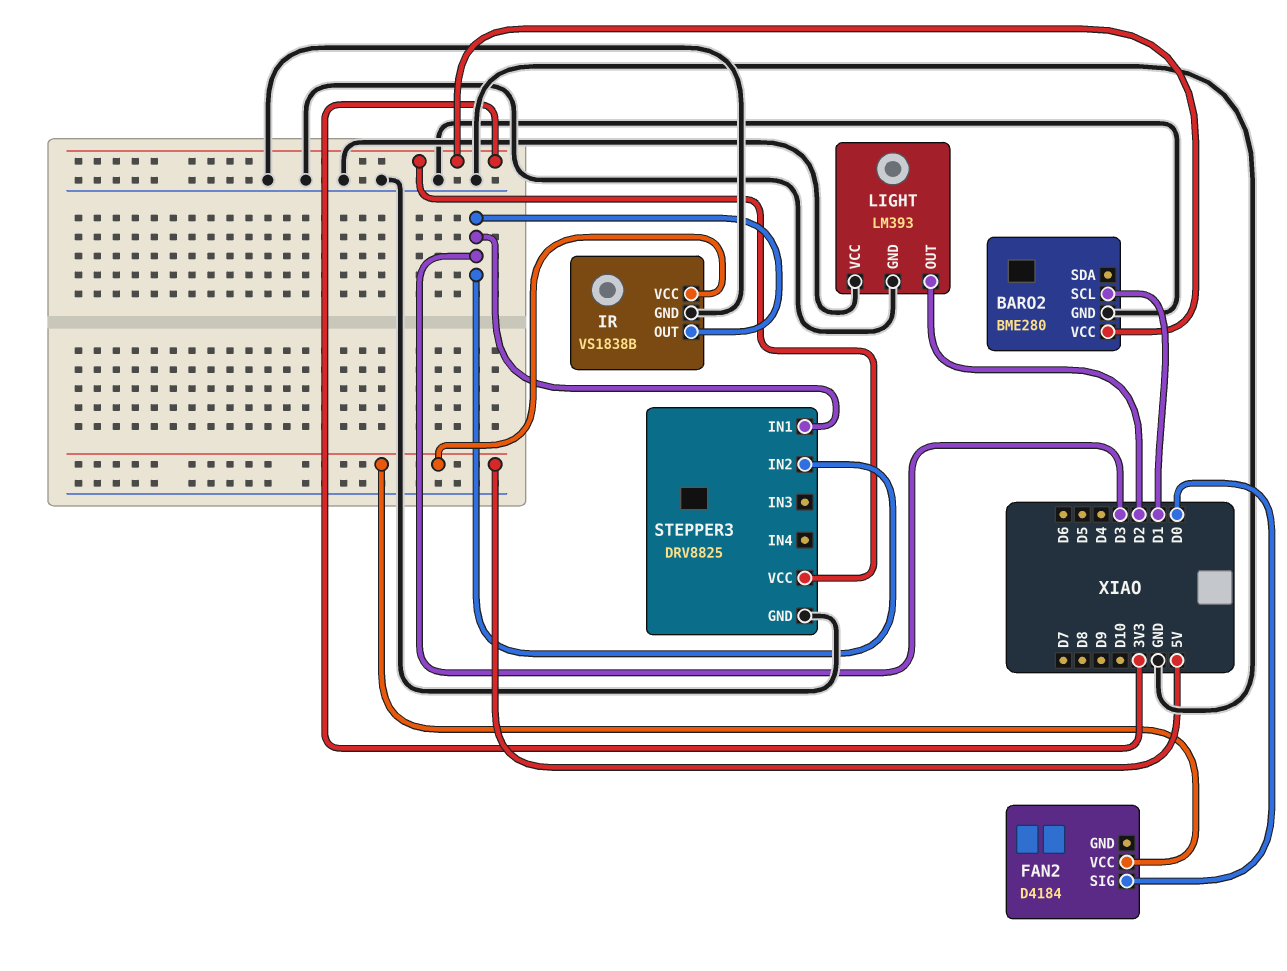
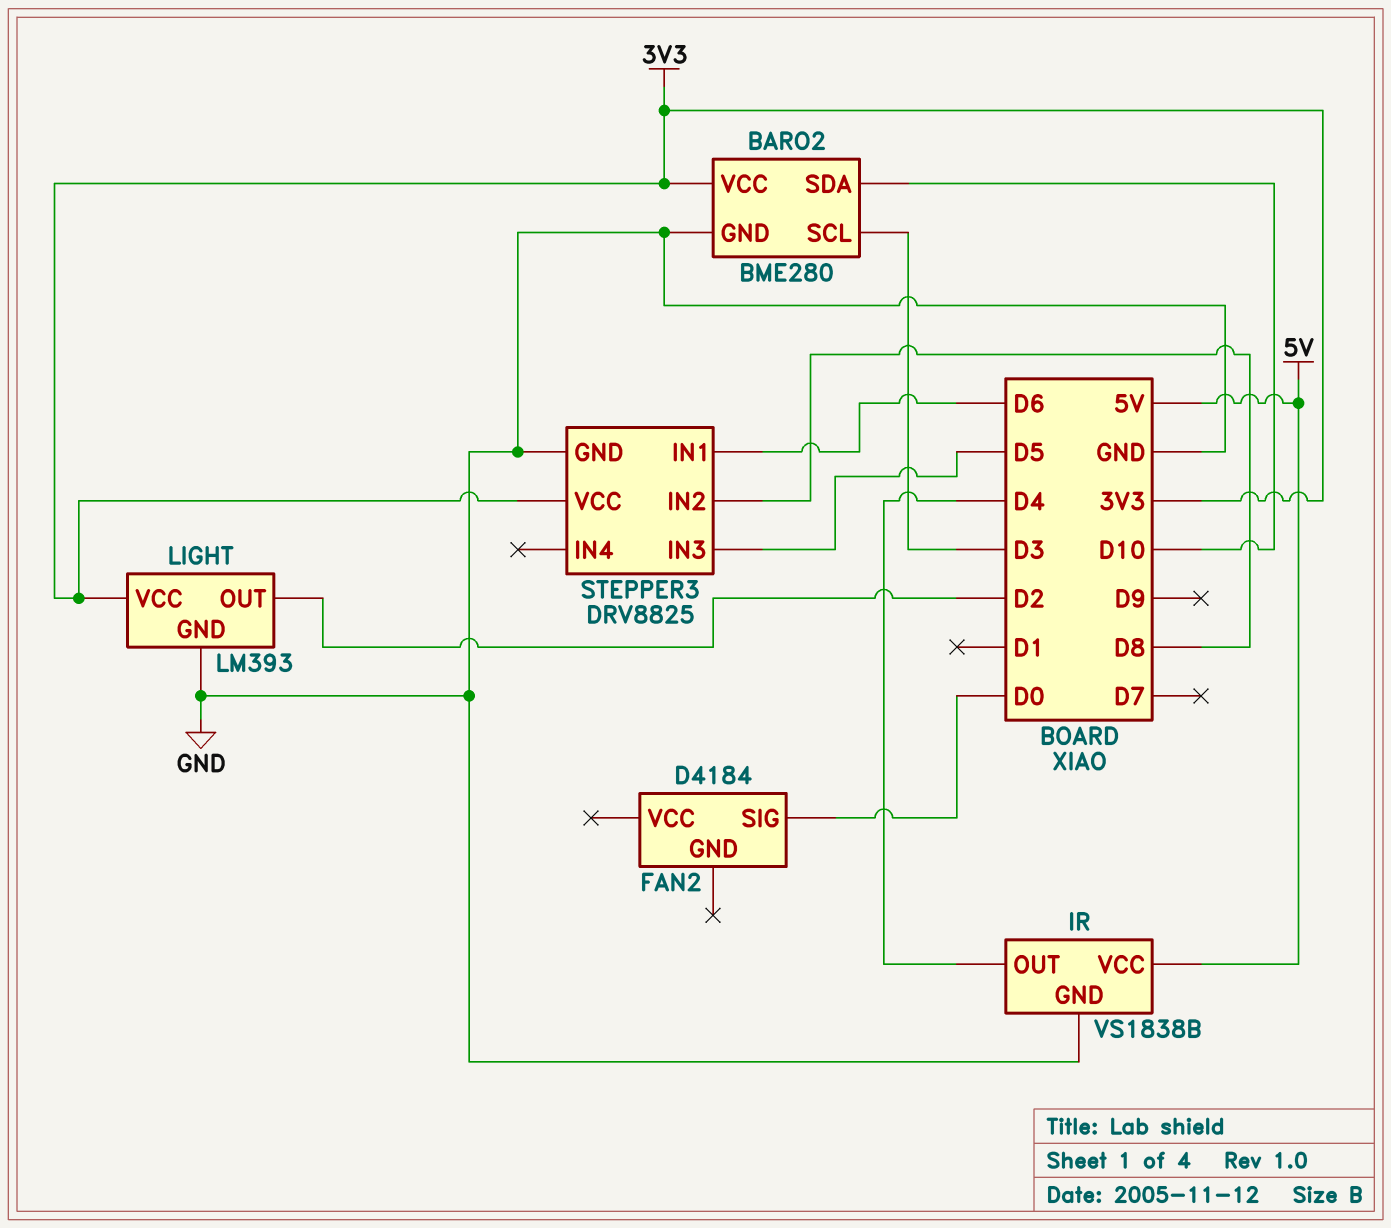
BARO2 pin SCL: D1 -> D3
BARO2 pin SDA: none -> D10
FAN2 pin VCC: 5V -> none
IR pin OUT: D3 -> D4
LIGHT pin VCC: GND -> 3V3
STEPPER3 pin IN1: D3 -> D6
STEPPER3 pin IN2: D3 -> D8
STEPPER3 pin IN3: none -> D5

